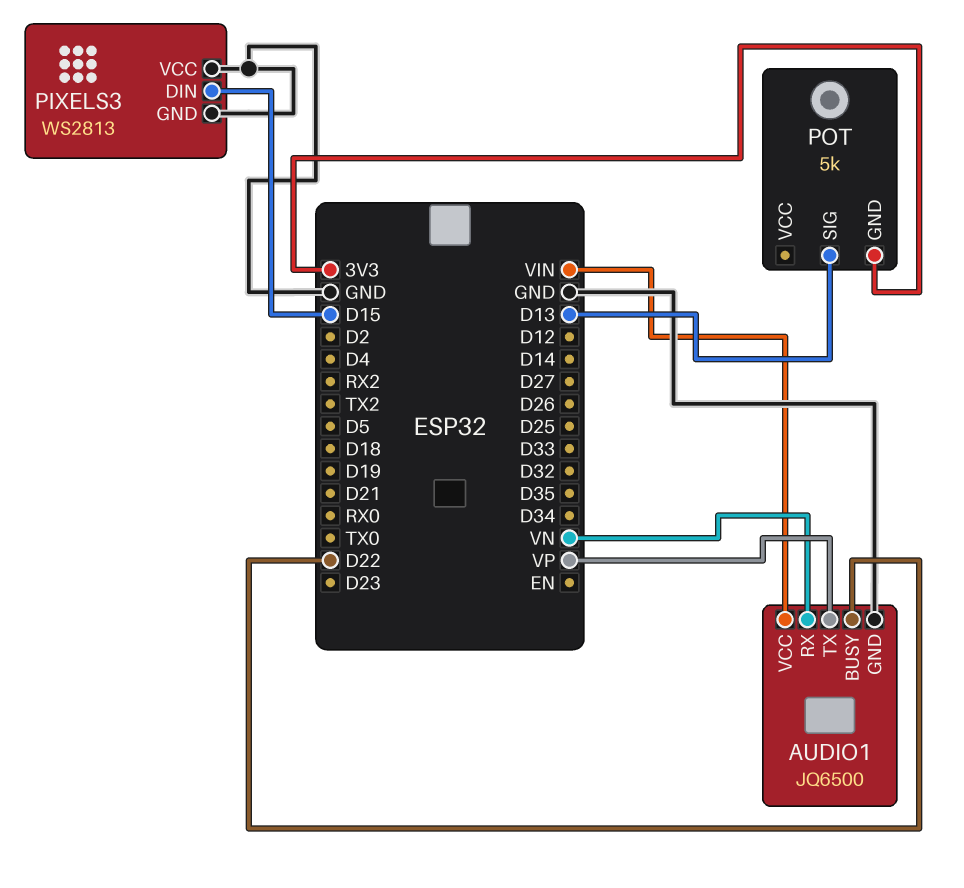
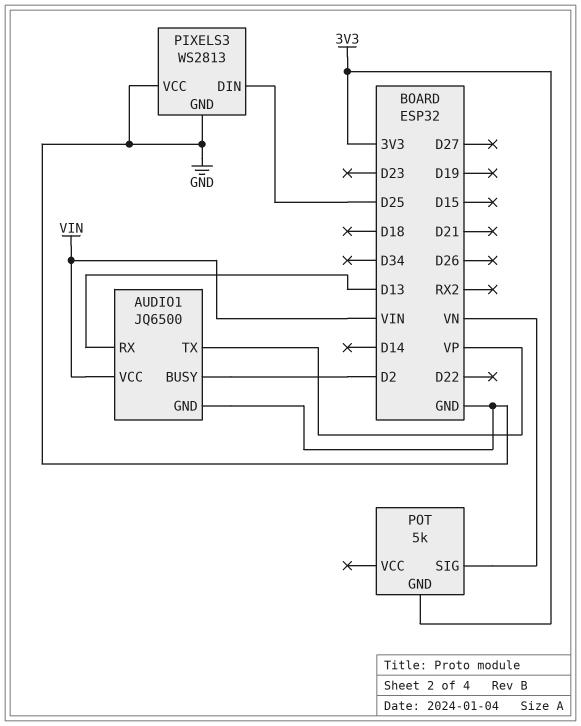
AUDIO1 pin BUSY: D22 -> D2
AUDIO1 pin RX: VN -> D13
PIXELS3 pin DIN: D15 -> D25
POT pin SIG: D13 -> VN

